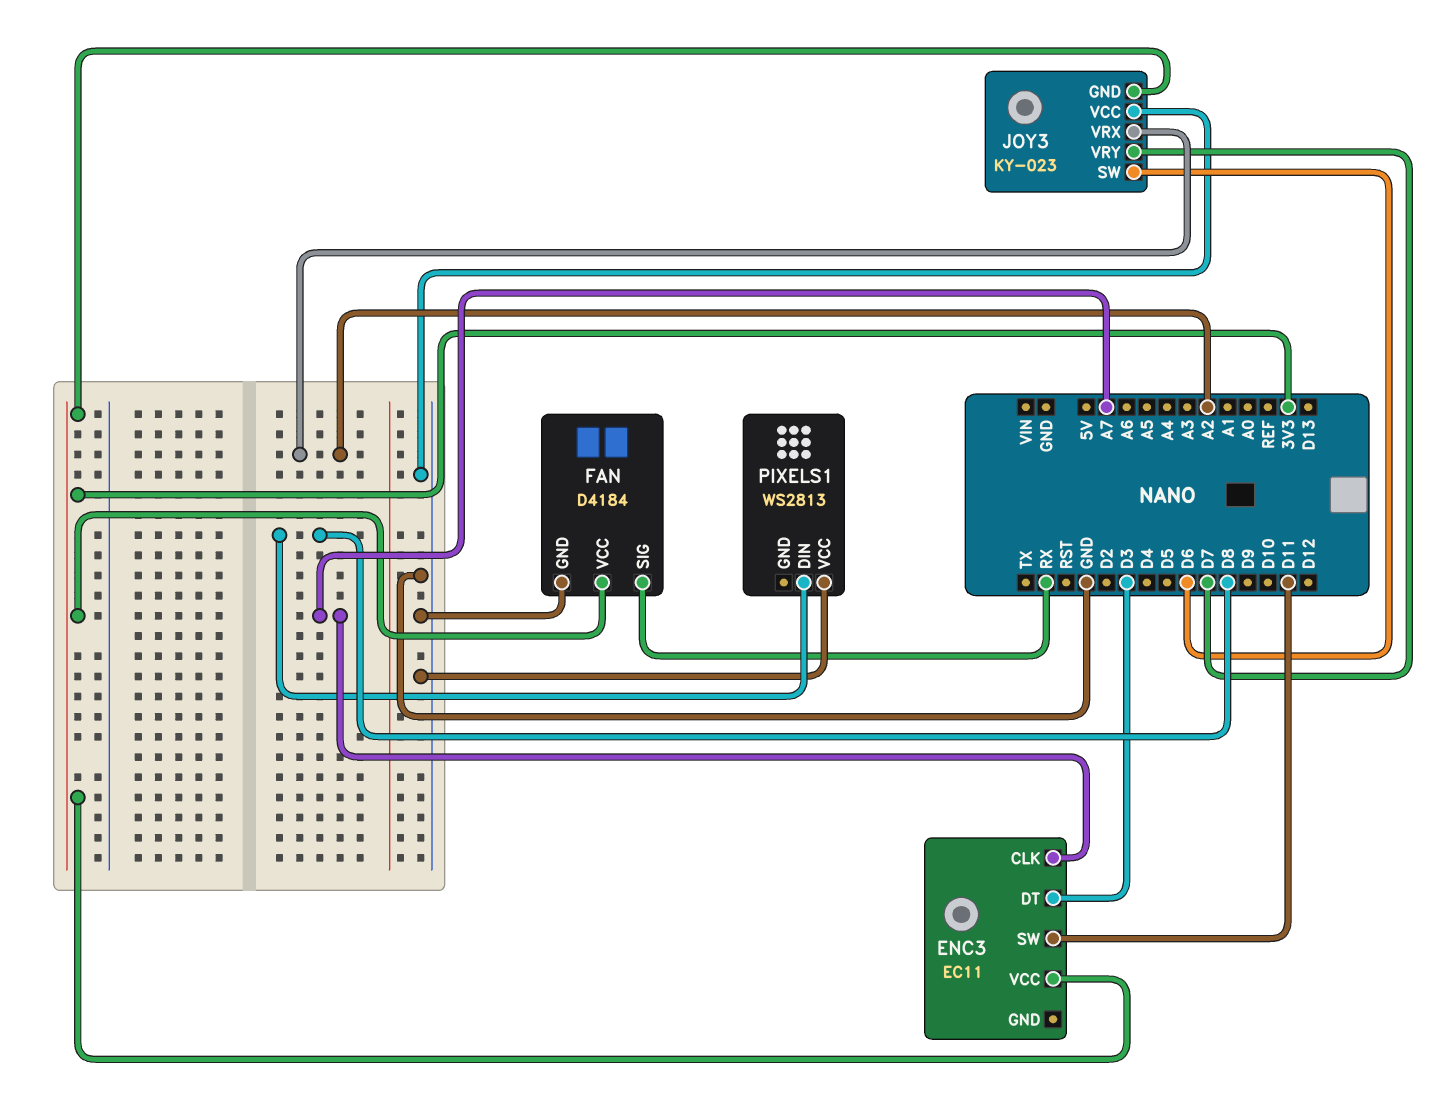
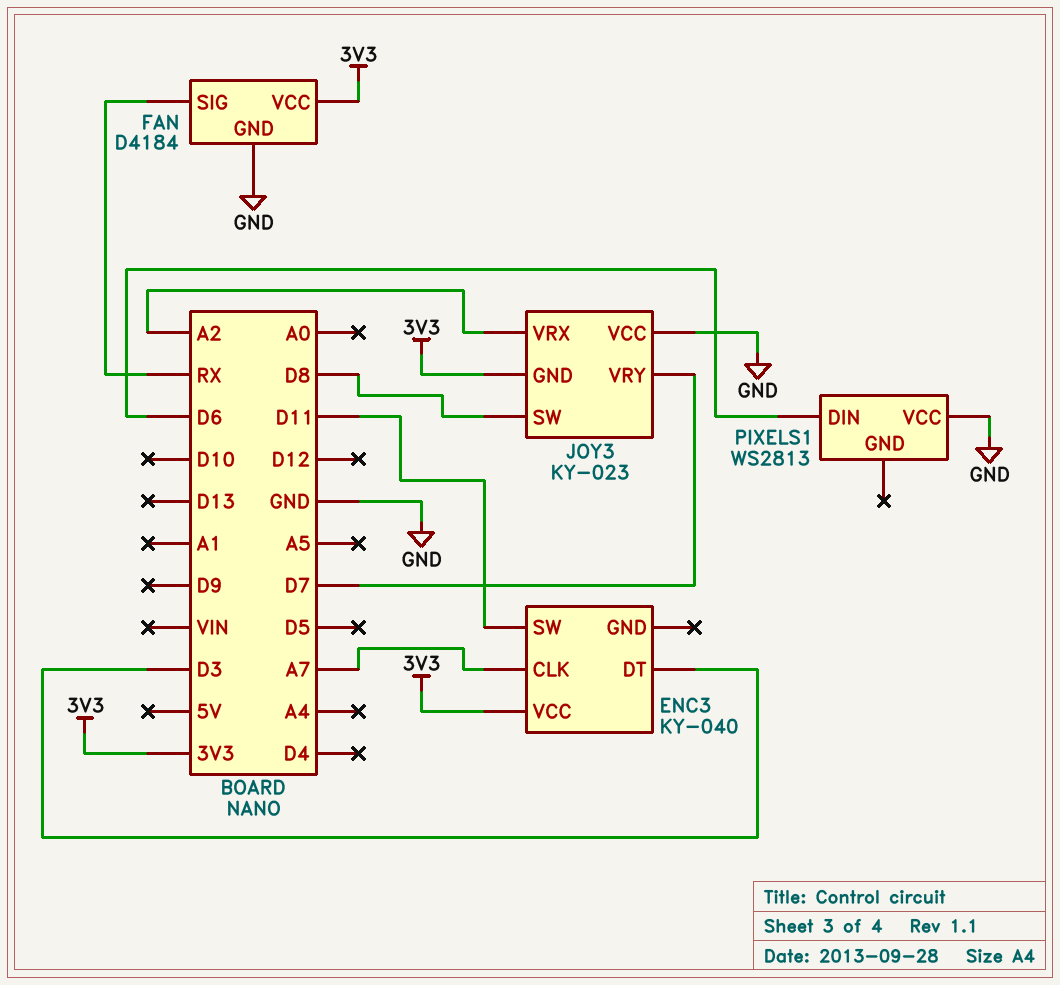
ENC3: EC11 -> KY-040
JOY3 pin SW: D6 -> D8
PIXELS1 pin DIN: D8 -> D6

